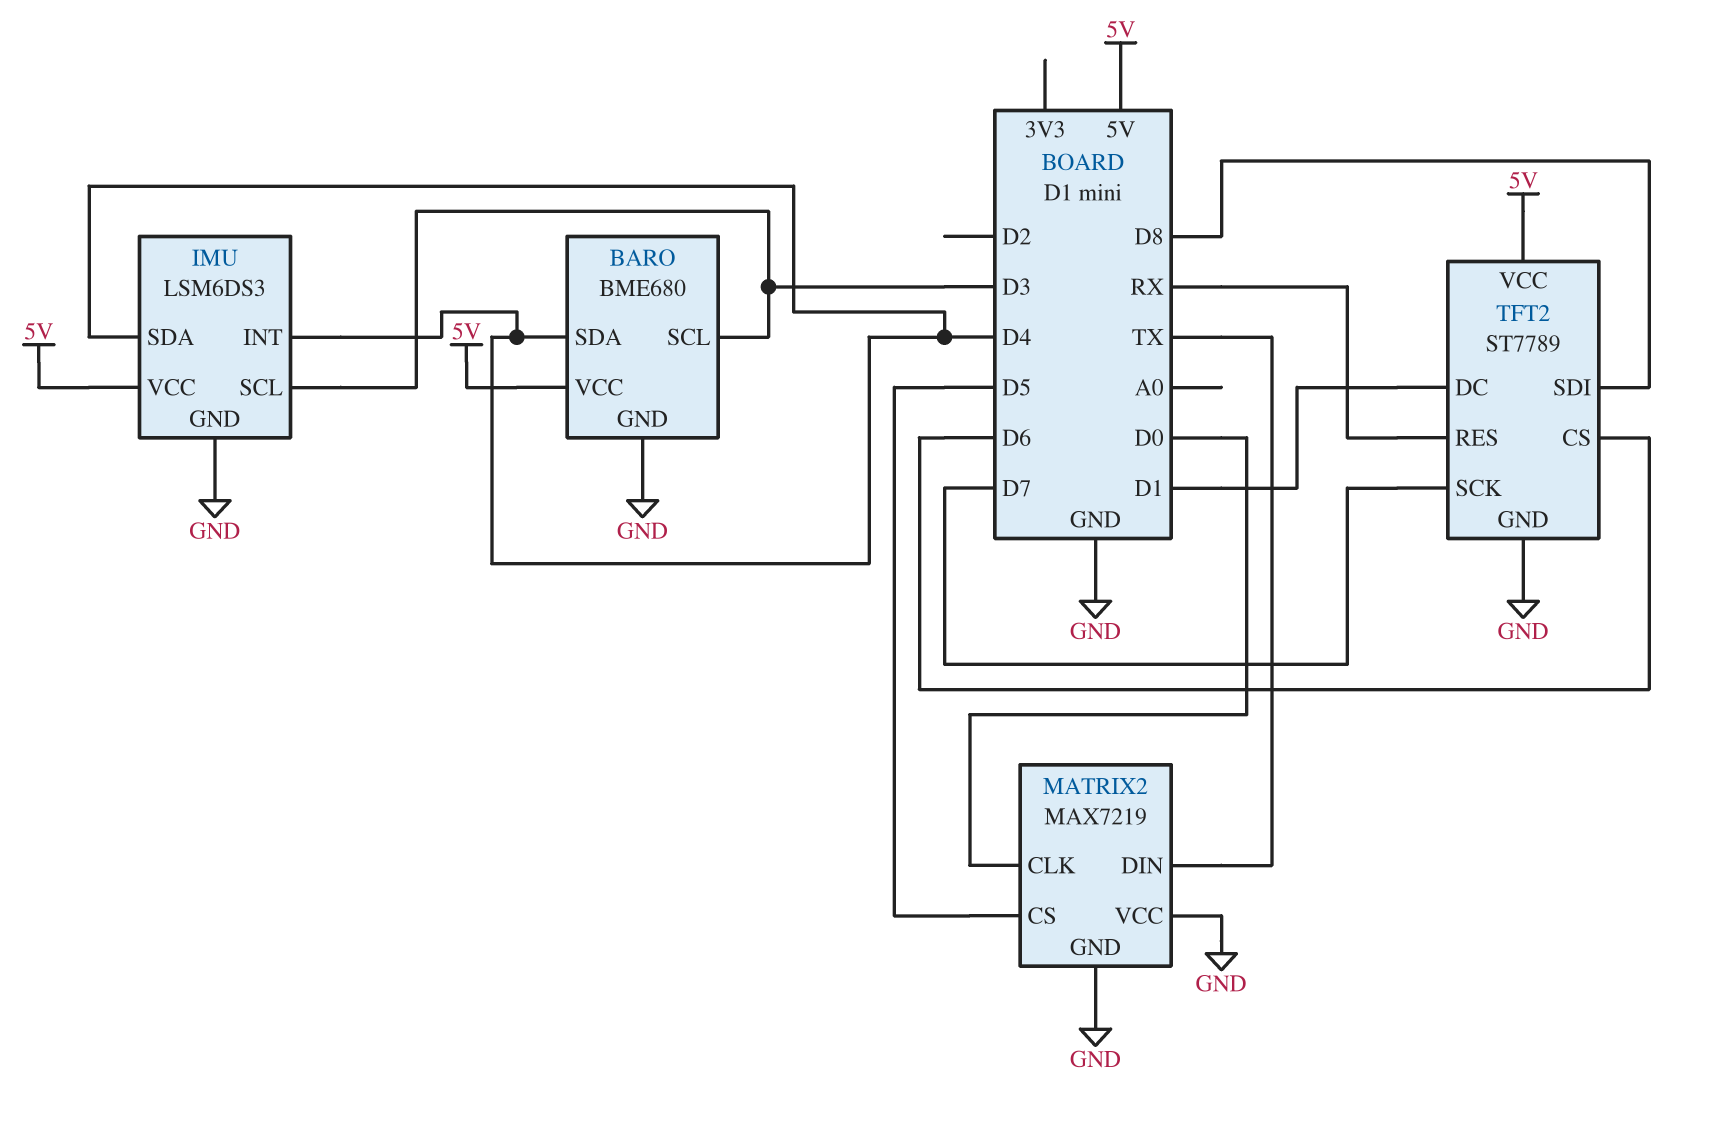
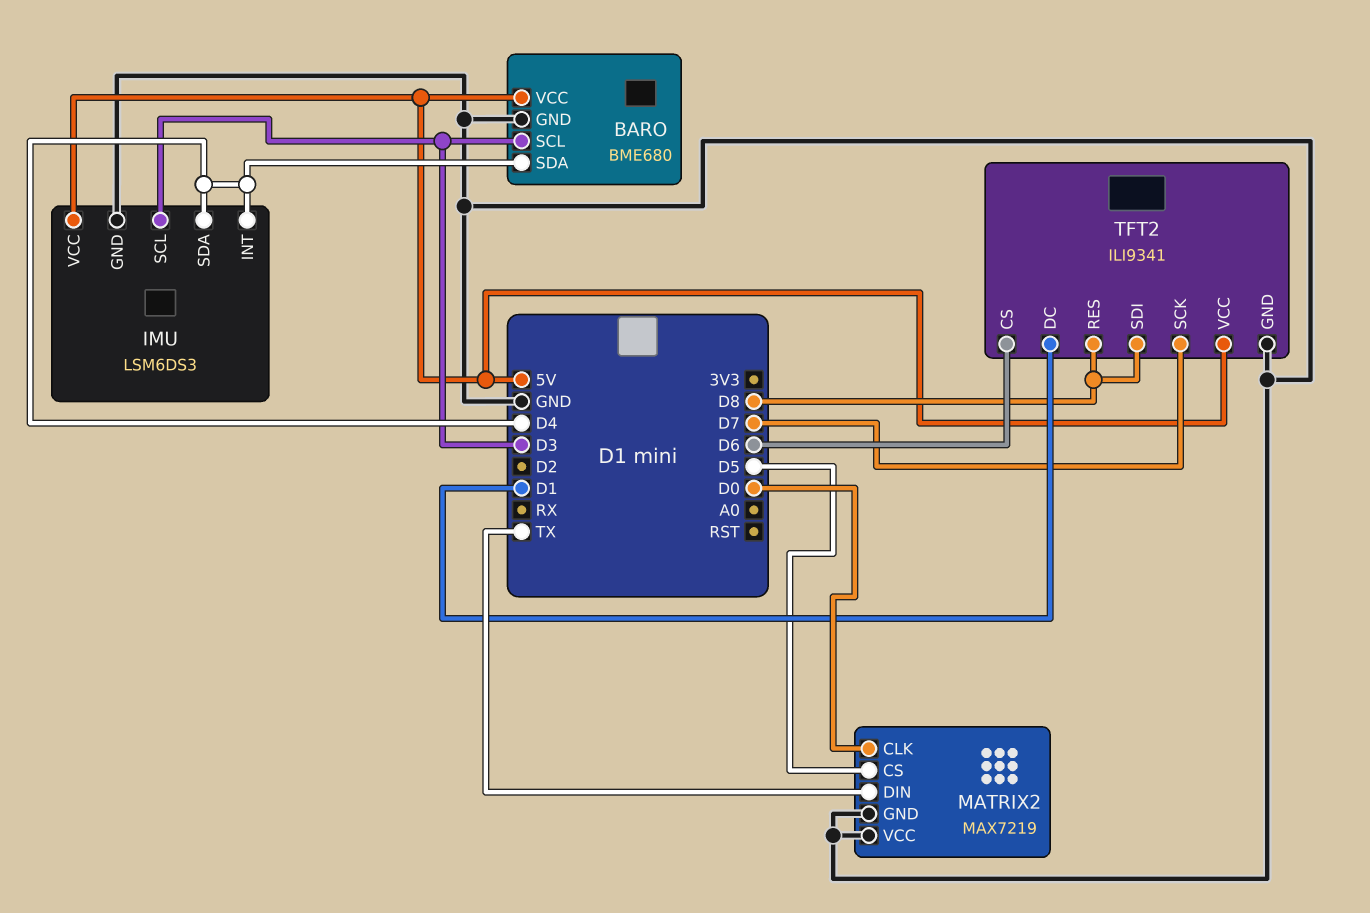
TFT2: ST7789 -> ILI9341
TFT2 pin RES: RX -> D8

